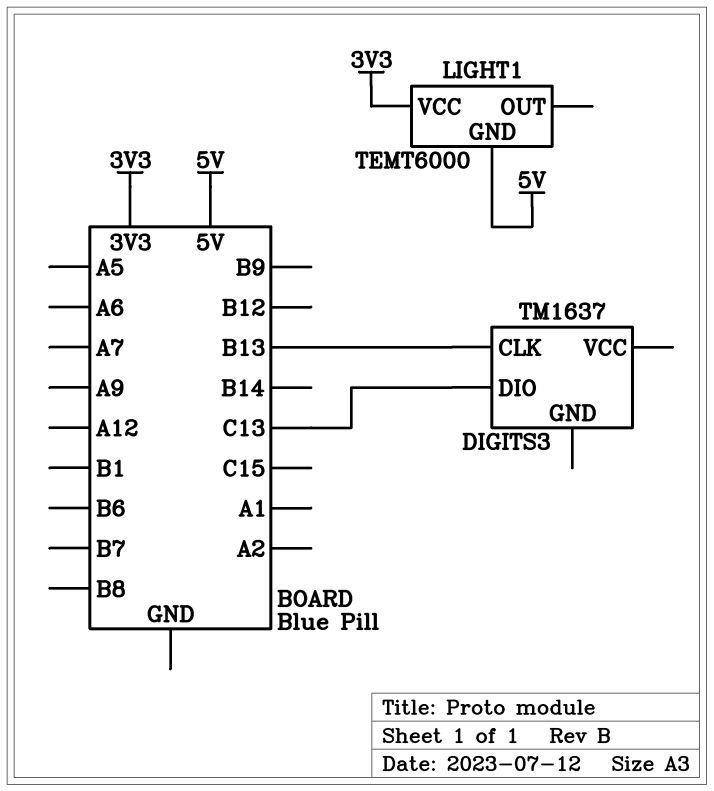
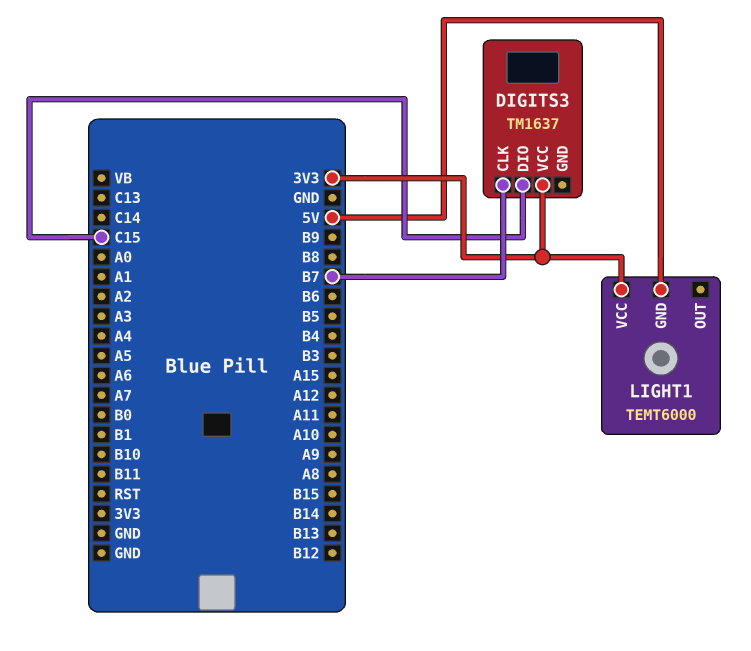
DIGITS3 pin CLK: B13 -> B7
DIGITS3 pin DIO: C13 -> C15
DIGITS3 pin VCC: none -> 3V3

